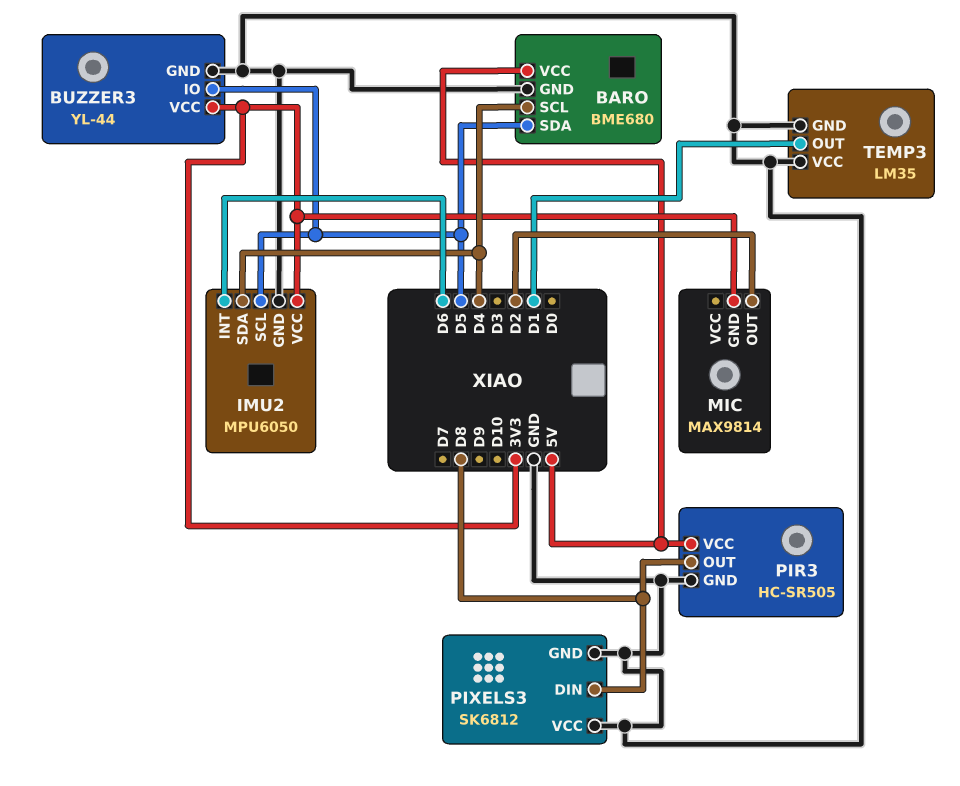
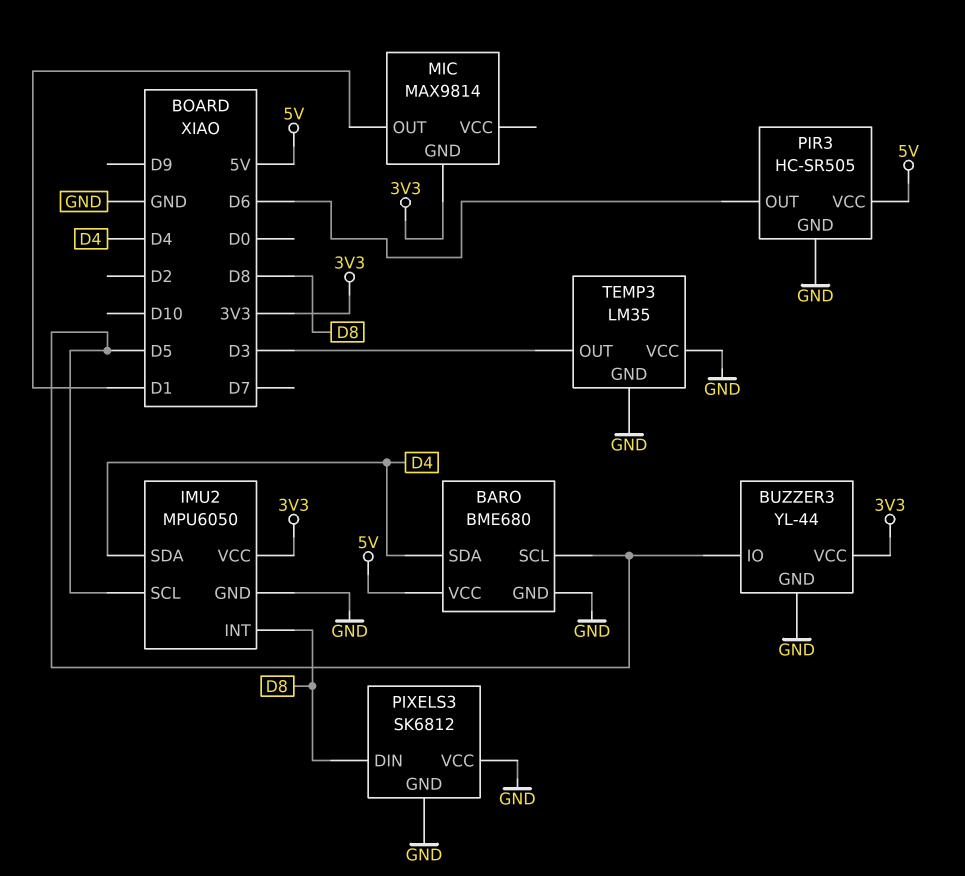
BARO pin SCL: D4 -> D5
BARO pin SDA: D5 -> D4
IMU2 pin INT: D6 -> D8
MIC pin OUT: D2 -> D1
PIR3 pin OUT: D8 -> D6
TEMP3 pin OUT: D1 -> D3

